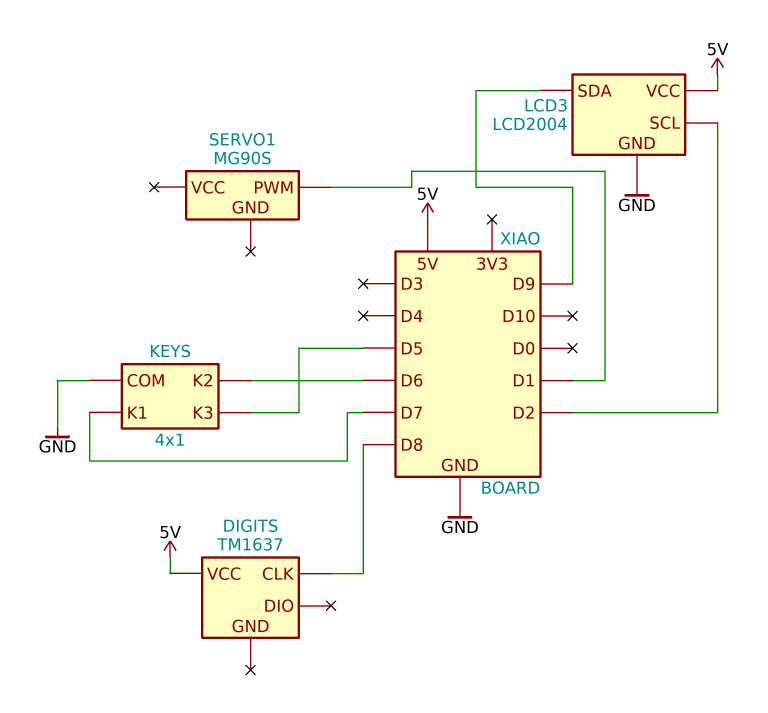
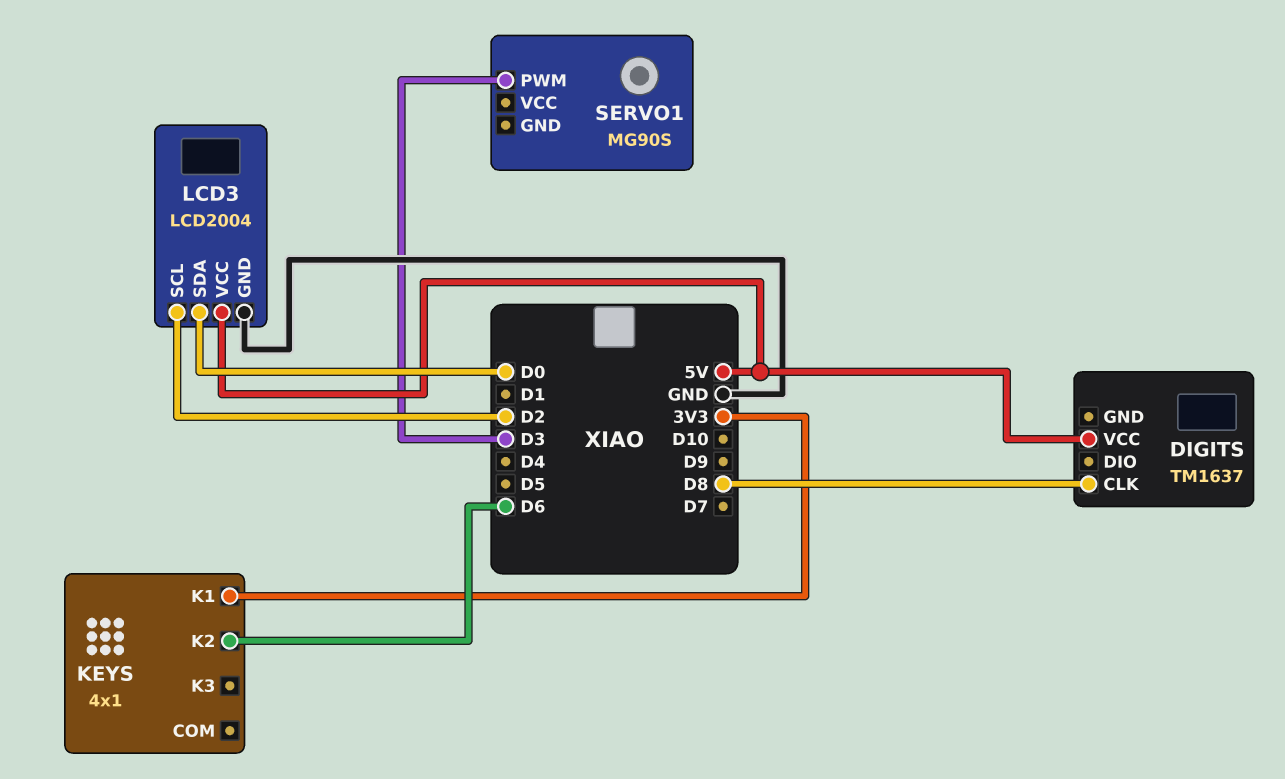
KEYS pin COM: GND -> none
KEYS pin K1: D7 -> 3V3
KEYS pin K3: D5 -> none
LCD3 pin SDA: D9 -> D0
SERVO1 pin PWM: D1 -> D3

